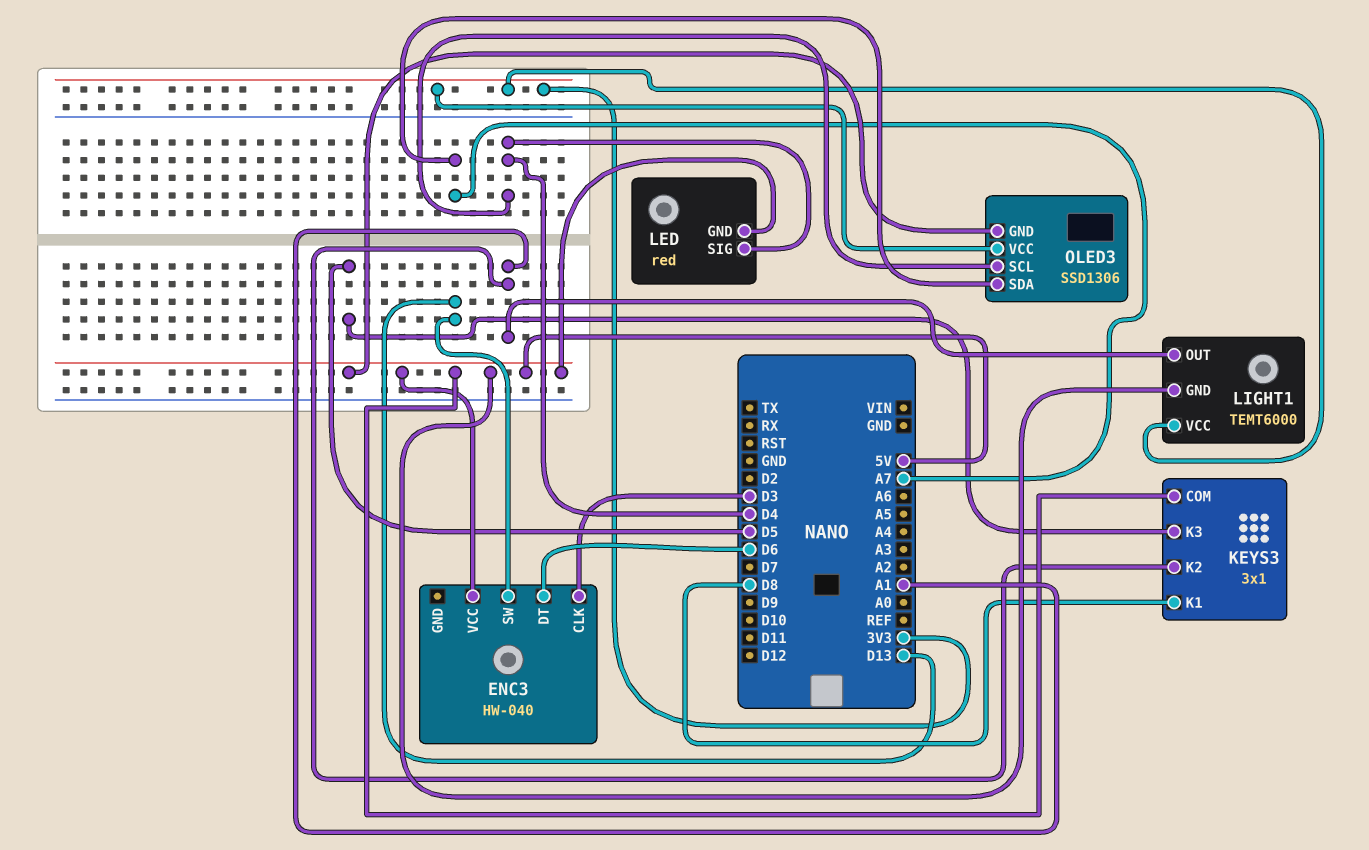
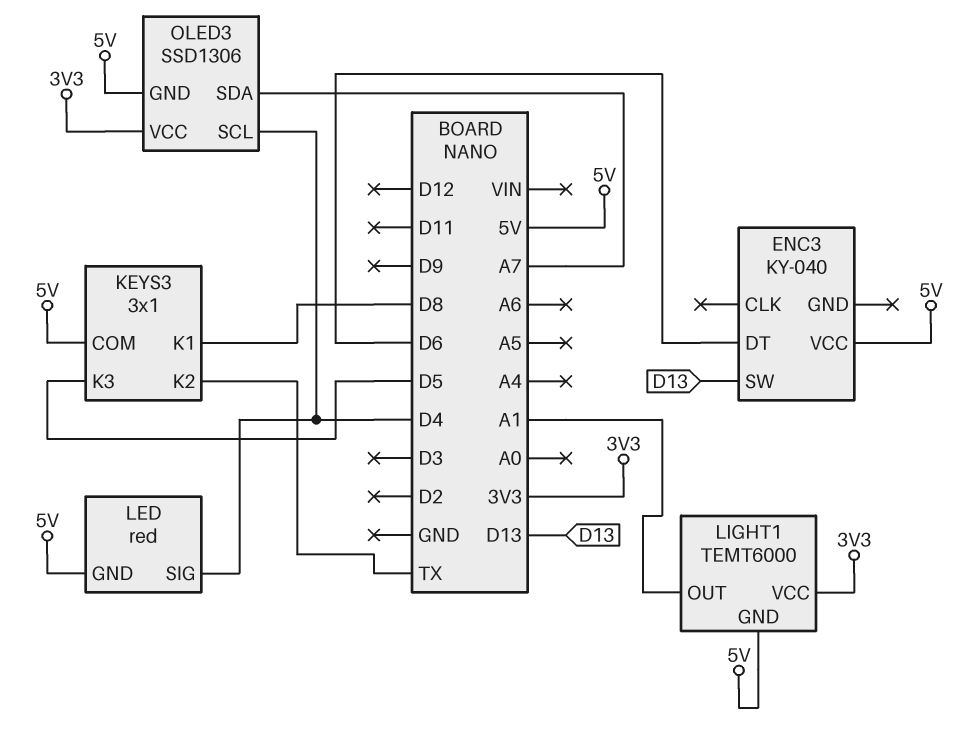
ENC3: HW-040 -> KY-040
ENC3 pin CLK: D3 -> none
KEYS3 pin K2: A1 -> TX

